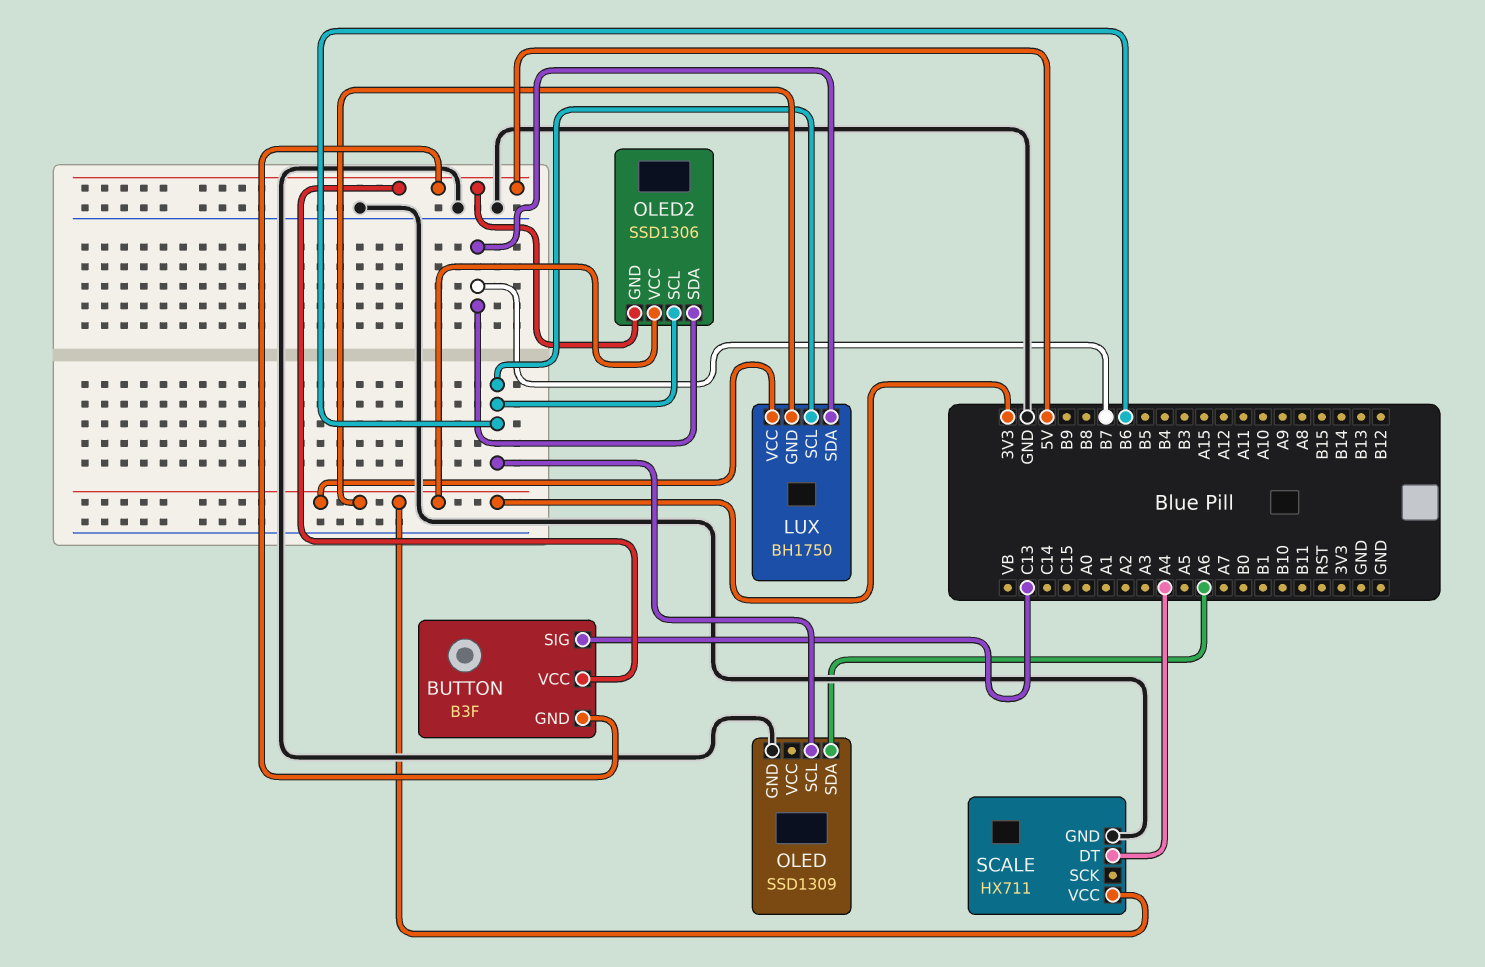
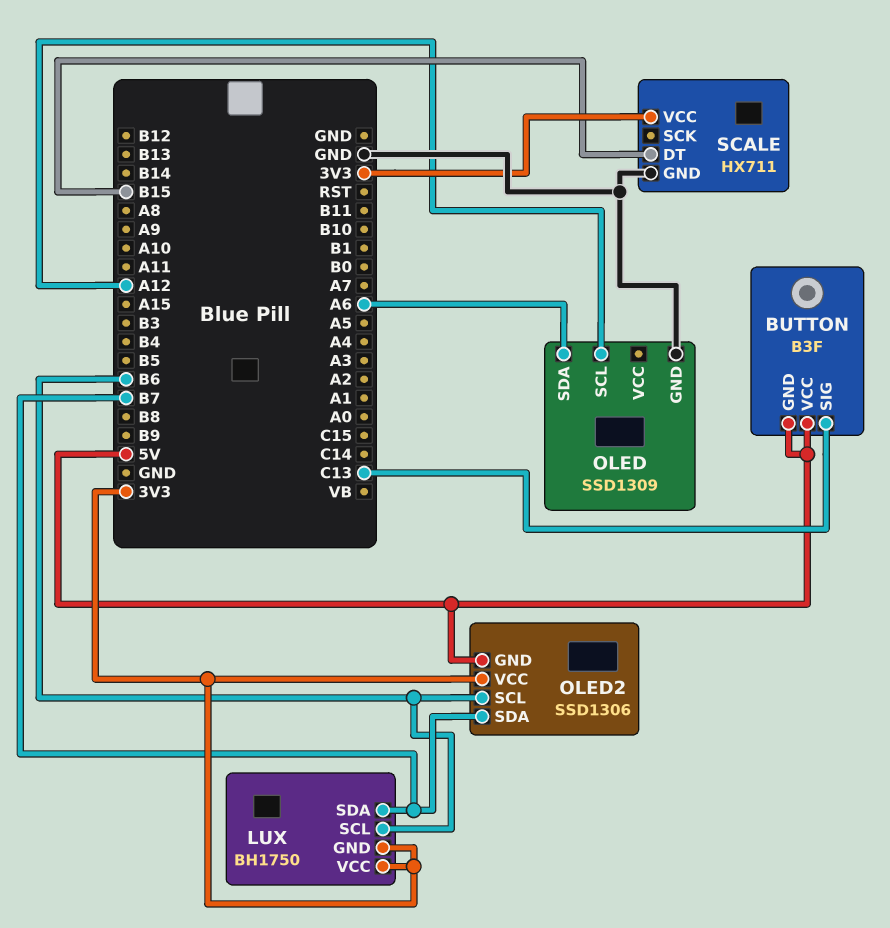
OLED pin SCL: B6 -> A12
SCALE pin DT: A4 -> B15

